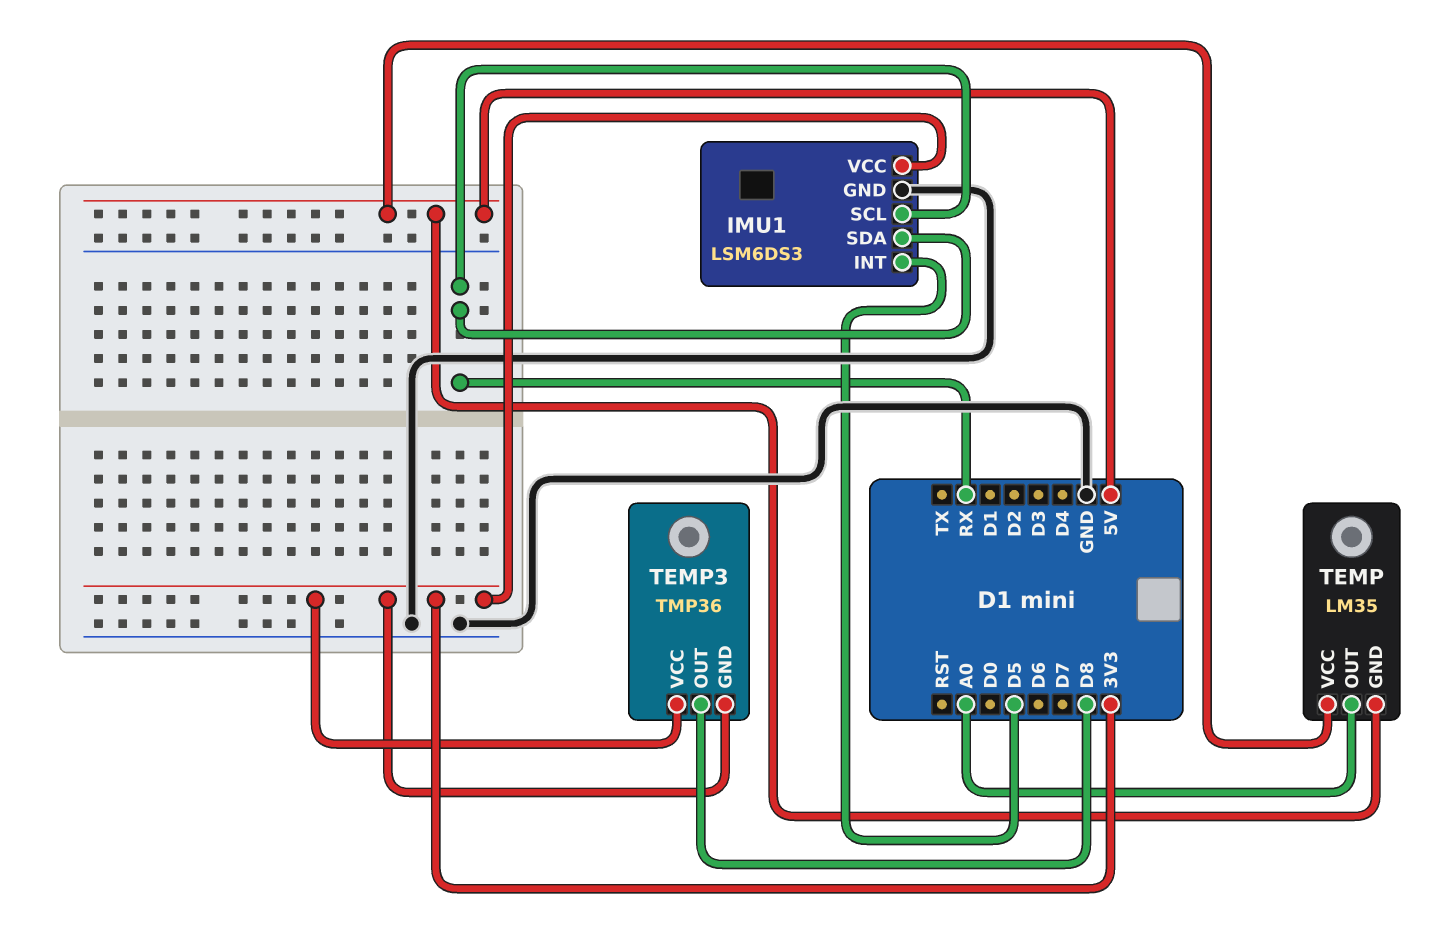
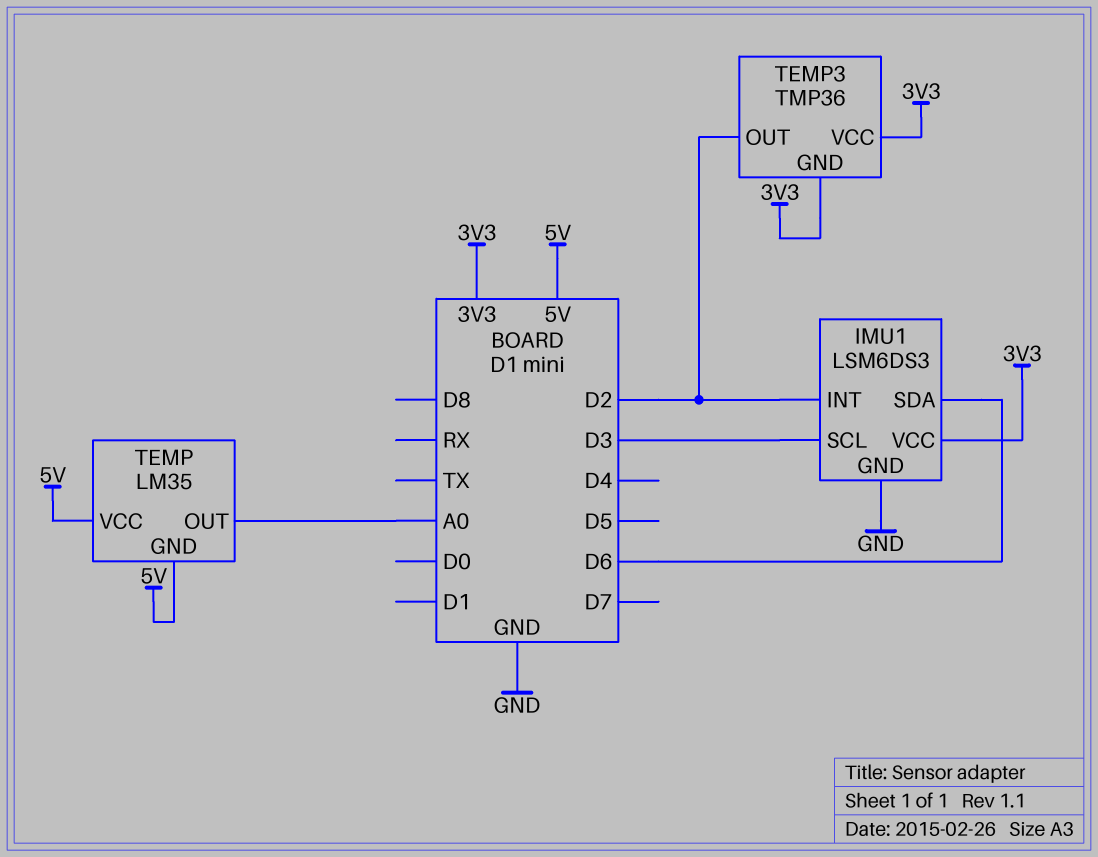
IMU1 pin INT: D5 -> D2
IMU1 pin SCL: RX -> D3
IMU1 pin SDA: RX -> D6
TEMP3 pin OUT: D8 -> D2

